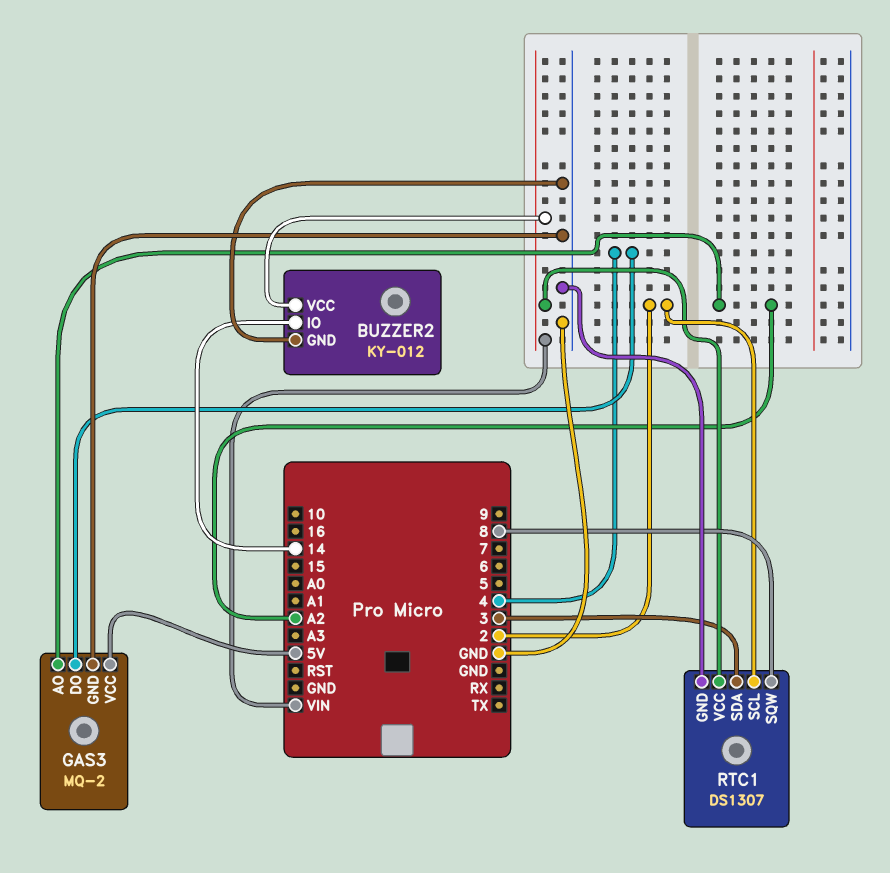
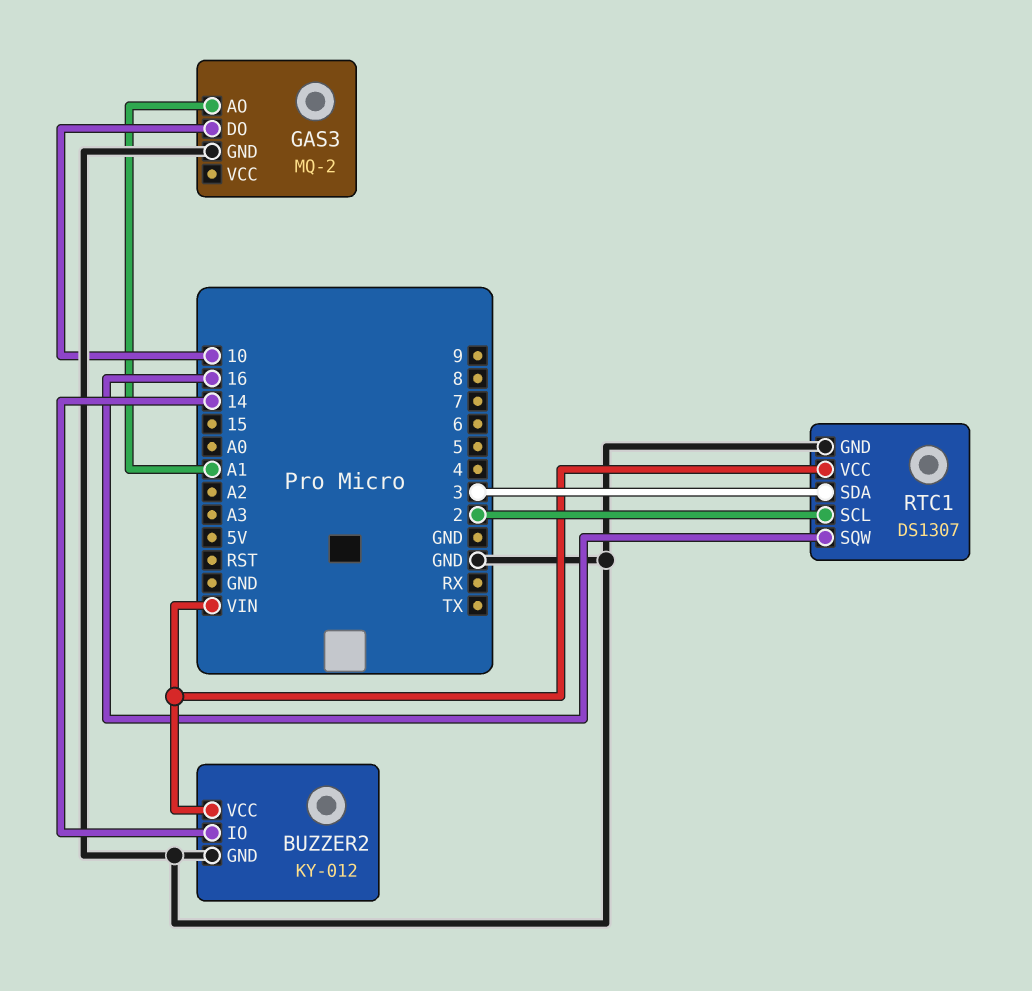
GAS3 pin AO: A2 -> A1
GAS3 pin DO: 4 -> 10
GAS3 pin VCC: 5V -> none
RTC1 pin SQW: 8 -> 16

